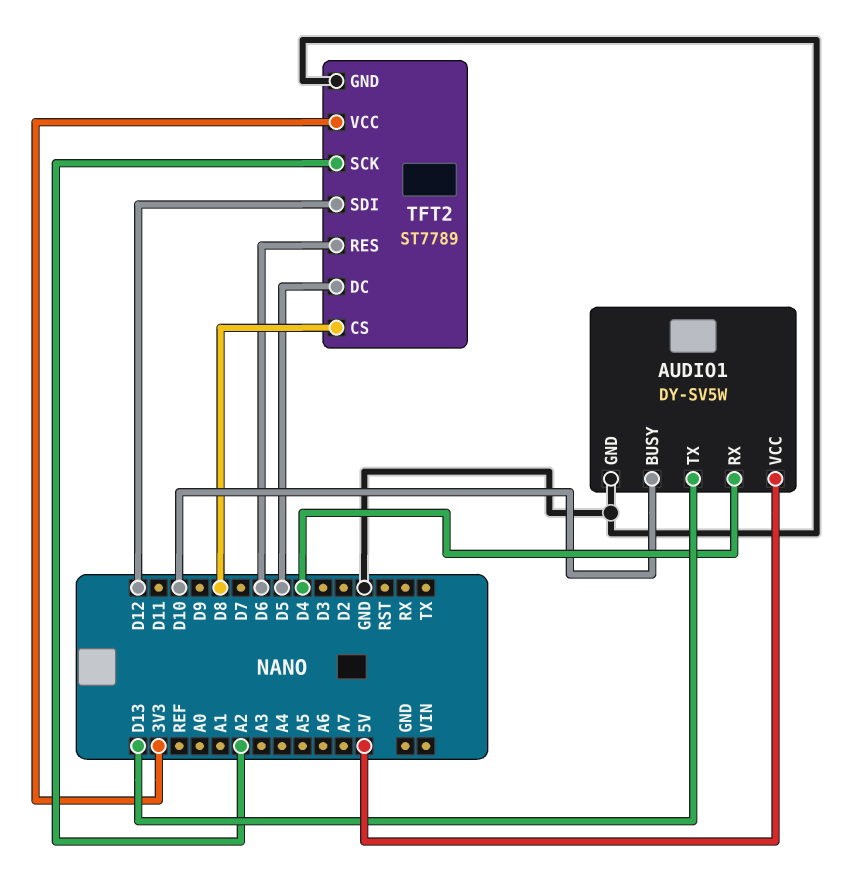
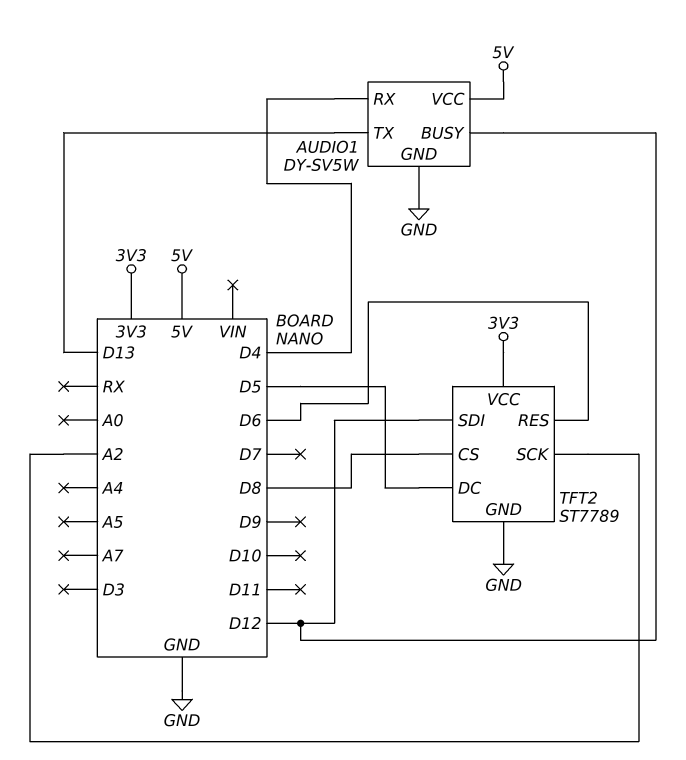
AUDIO1 pin BUSY: D10 -> D12

